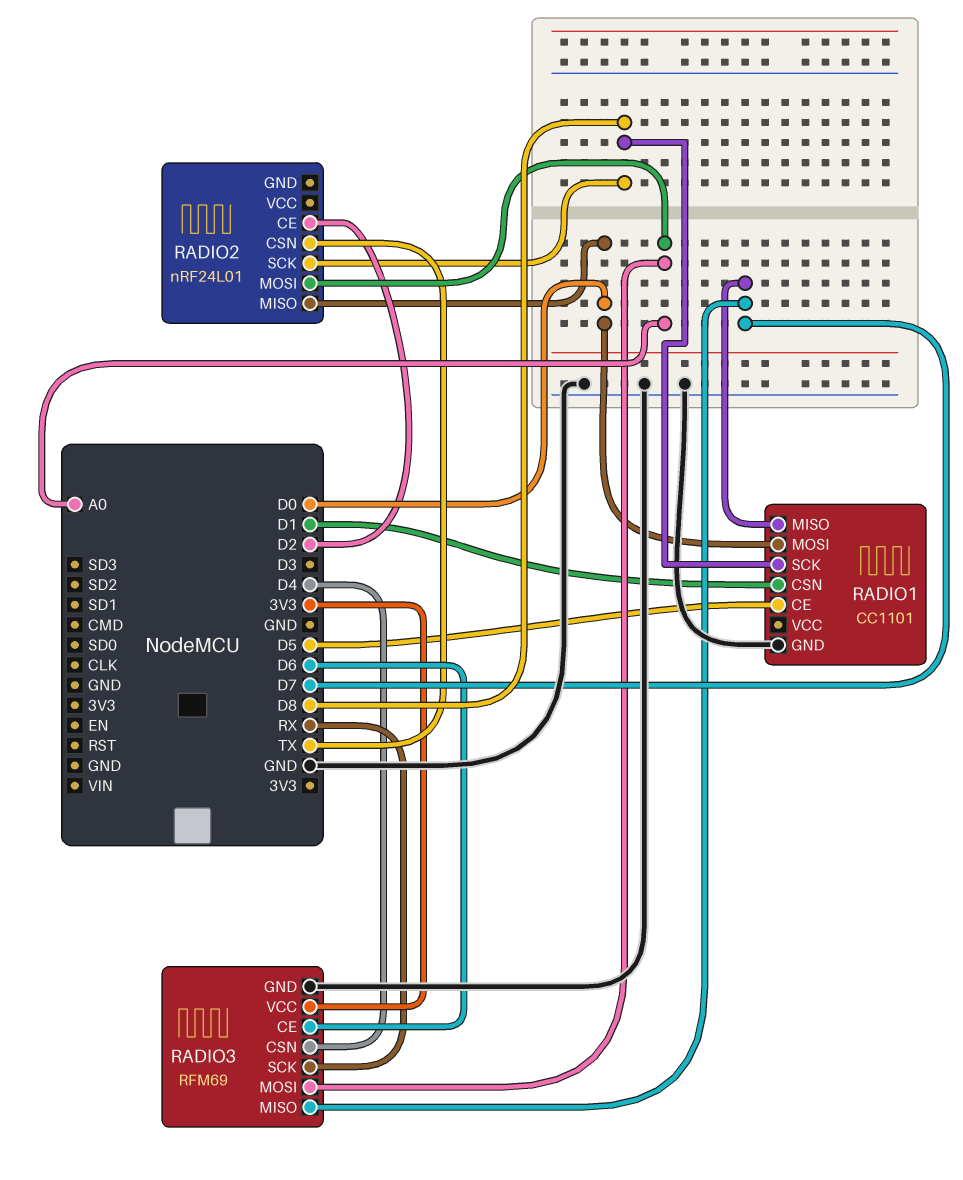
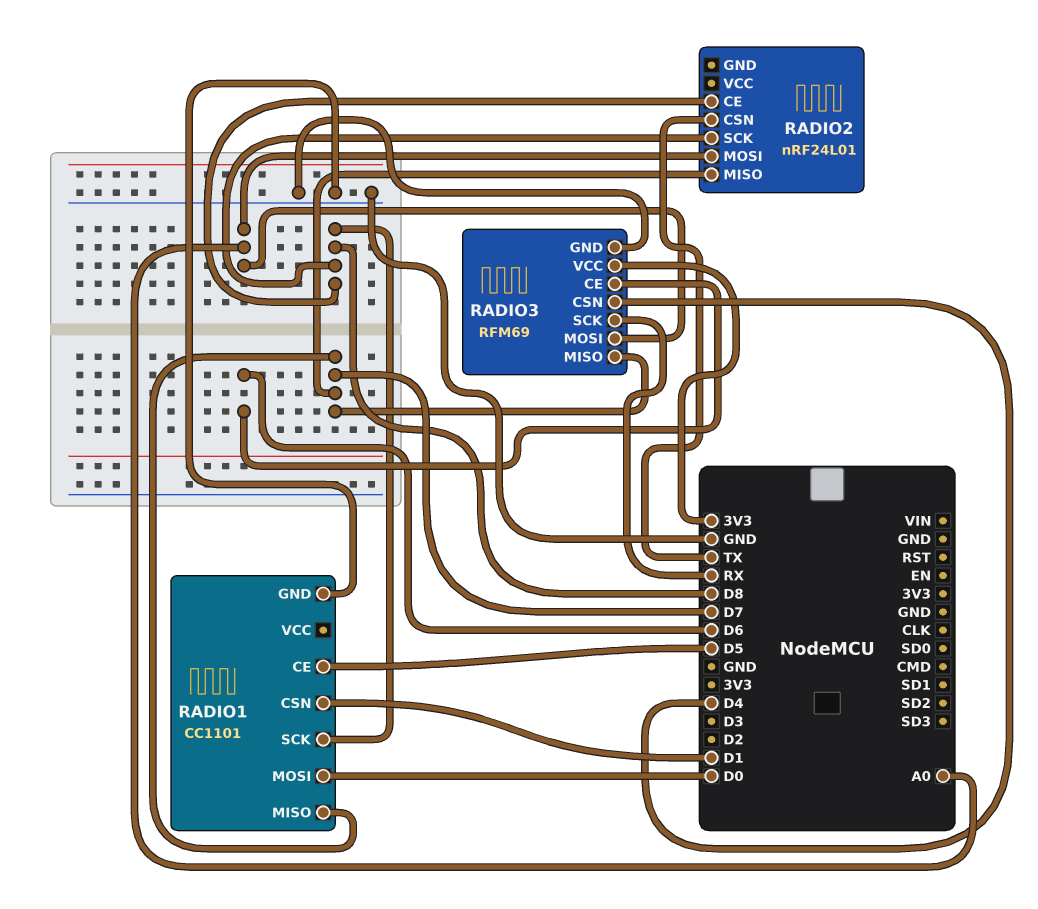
RADIO2 pin CE: D2 -> D8
RADIO2 pin MISO: D0 -> D7

